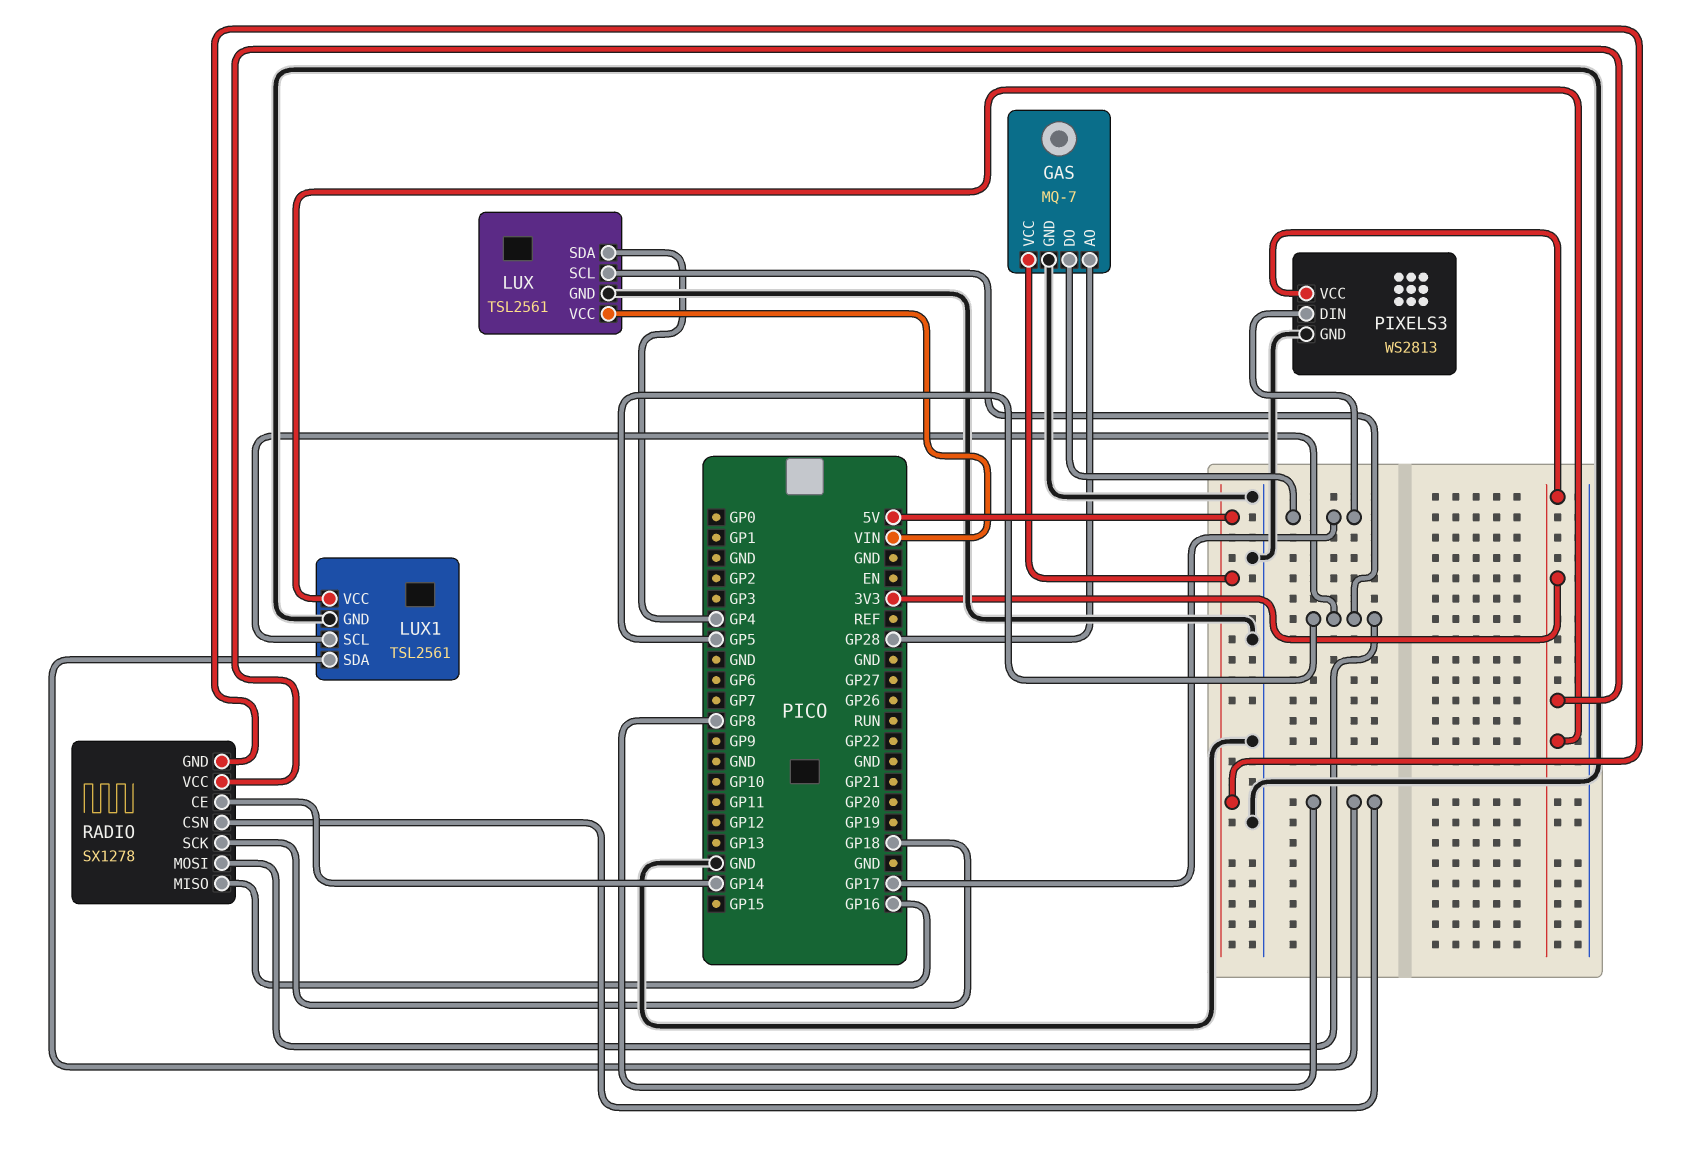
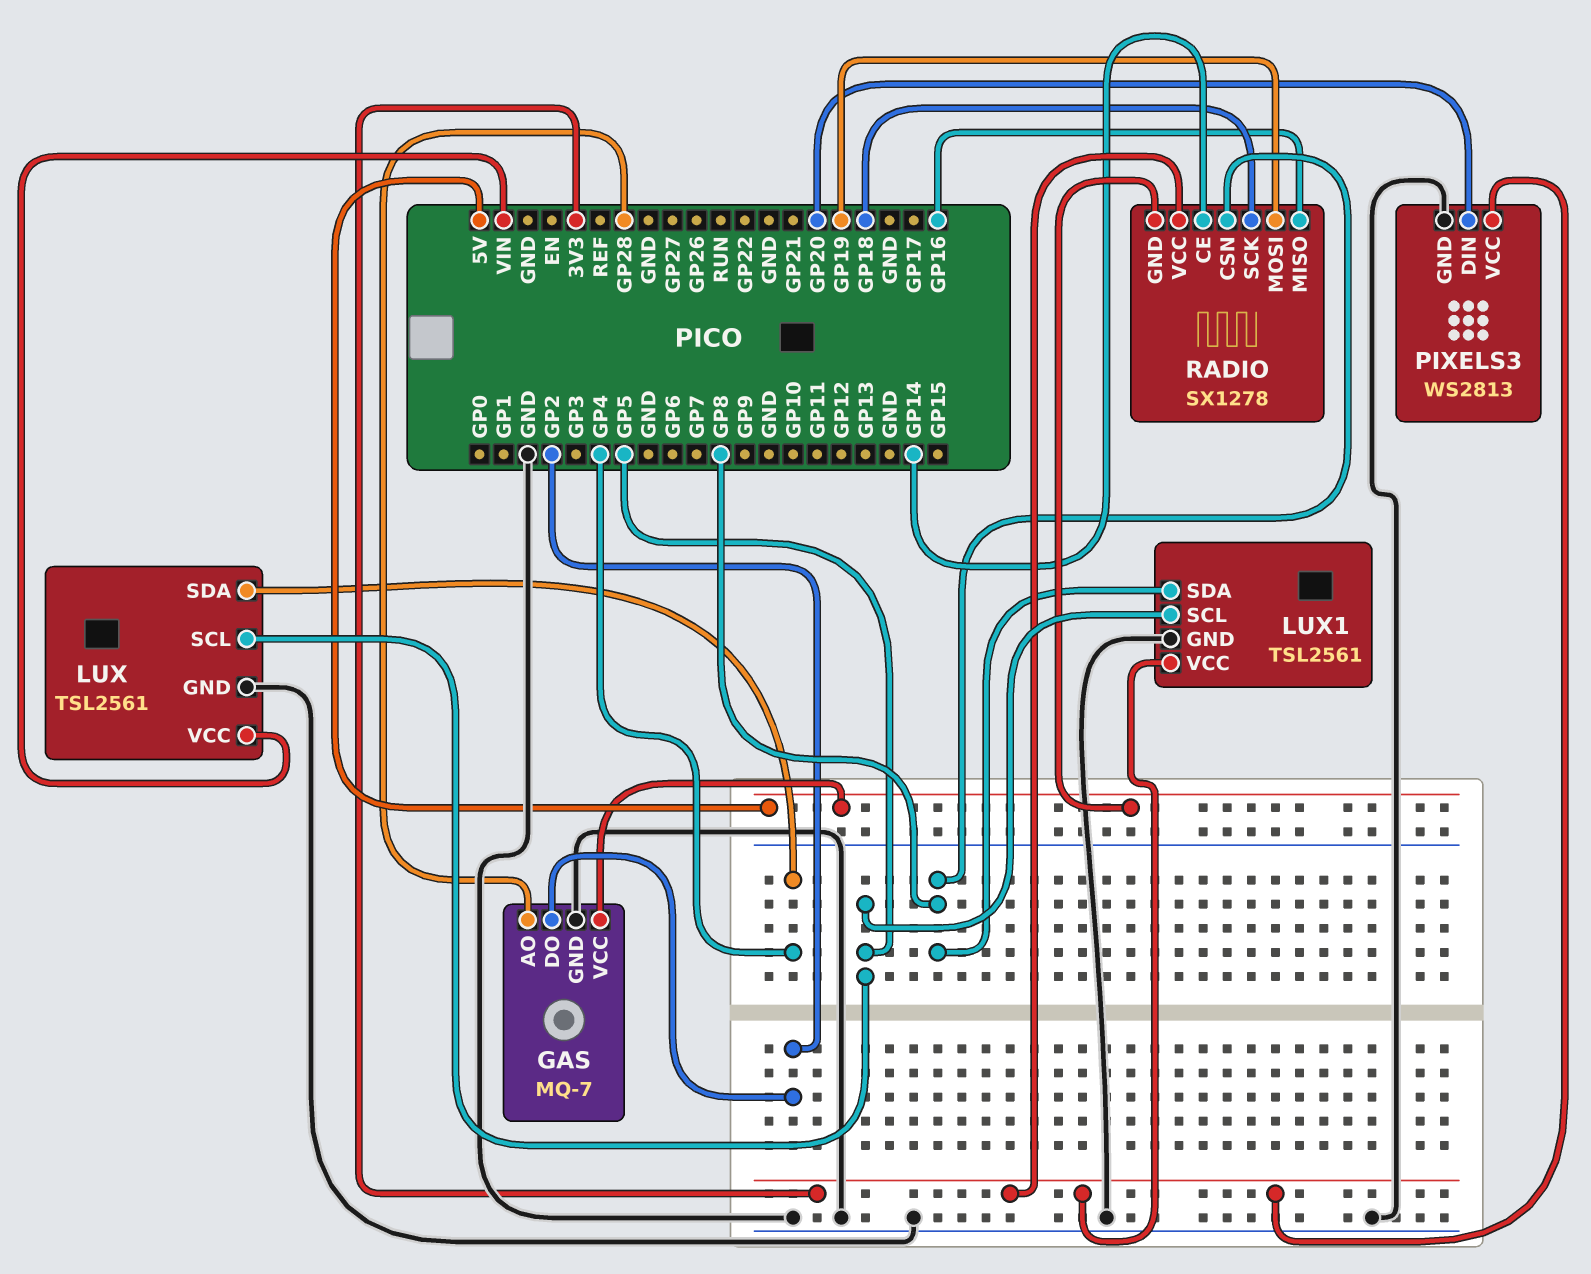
GAS pin DO: GP17 -> GP2
PIXELS3 pin DIN: GP17 -> GP20
RADIO pin MOSI: GP5 -> GP19

